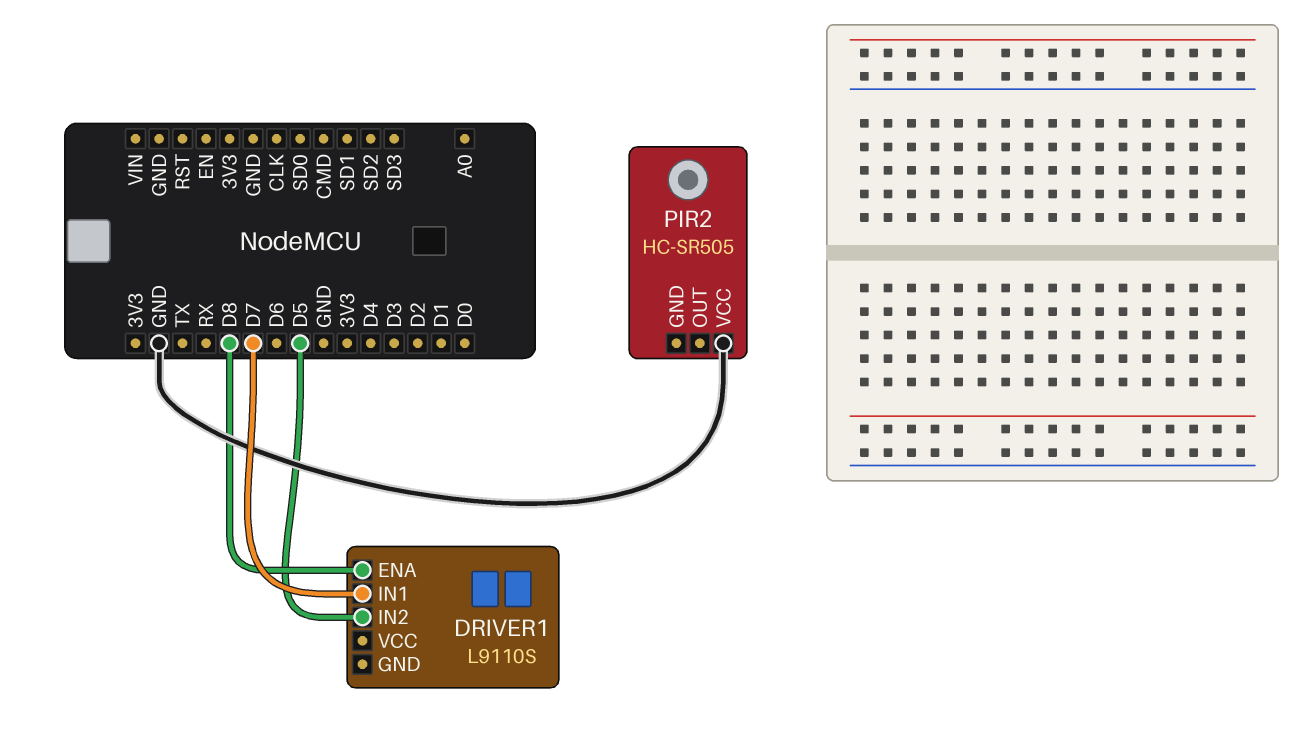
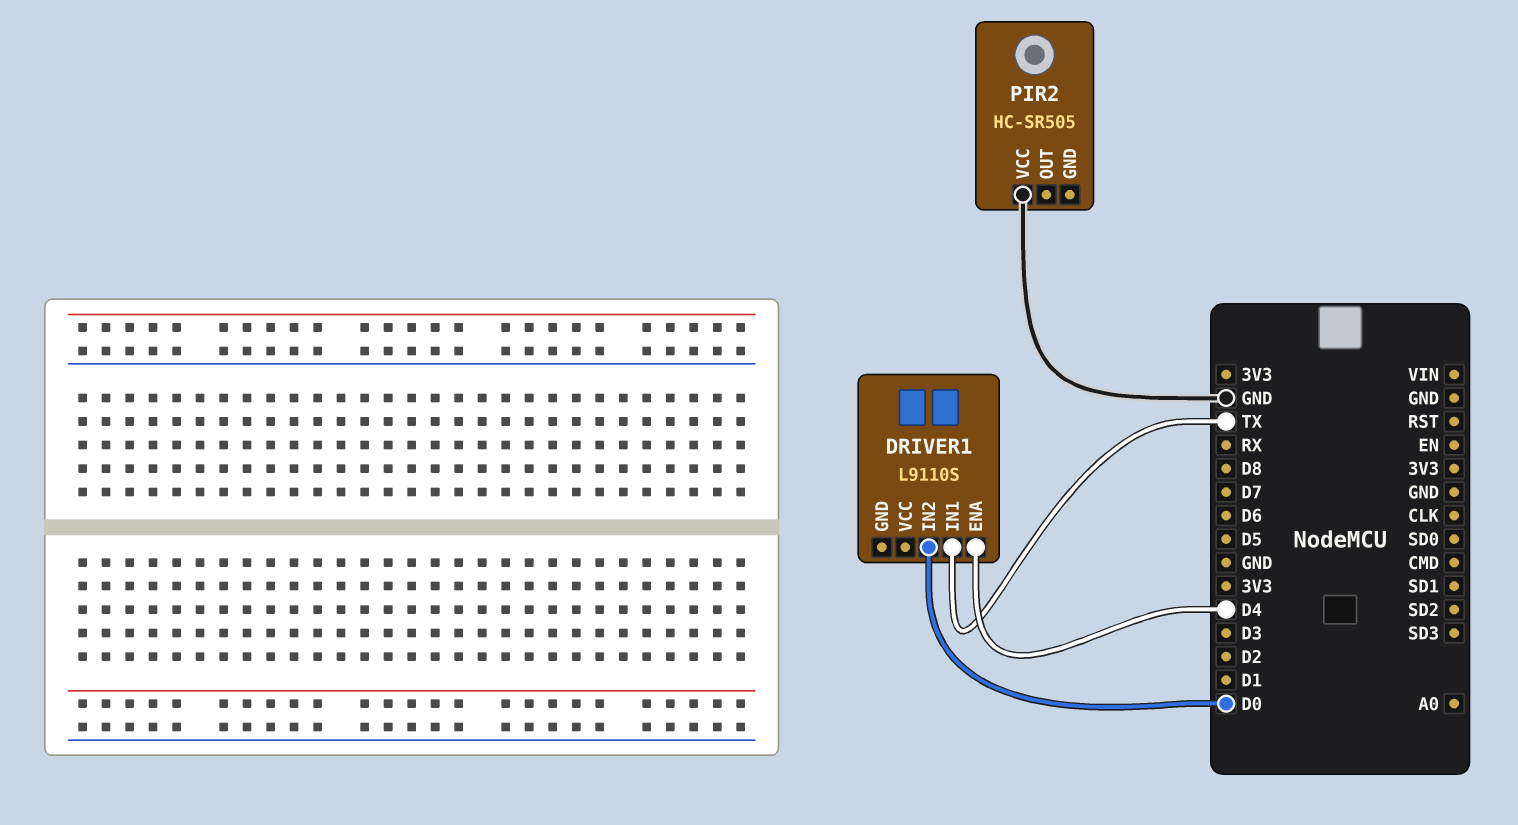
DRIVER1 pin ENA: D8 -> D4
DRIVER1 pin IN1: D7 -> TX
DRIVER1 pin IN2: D5 -> D0

